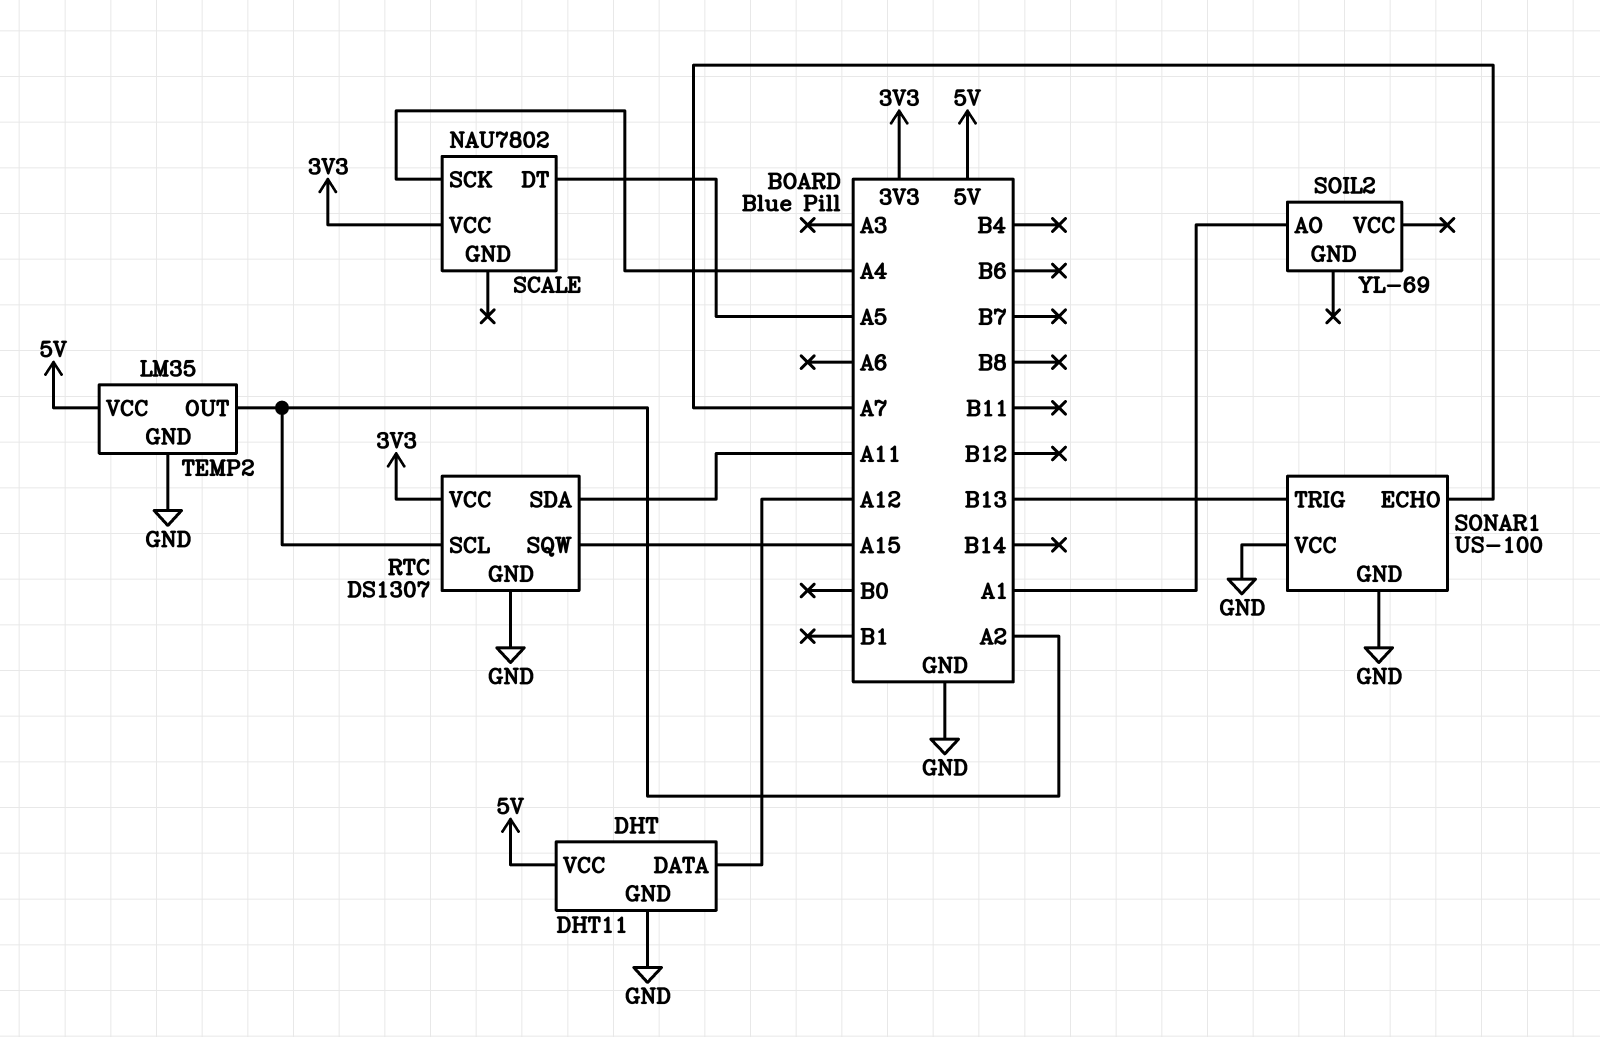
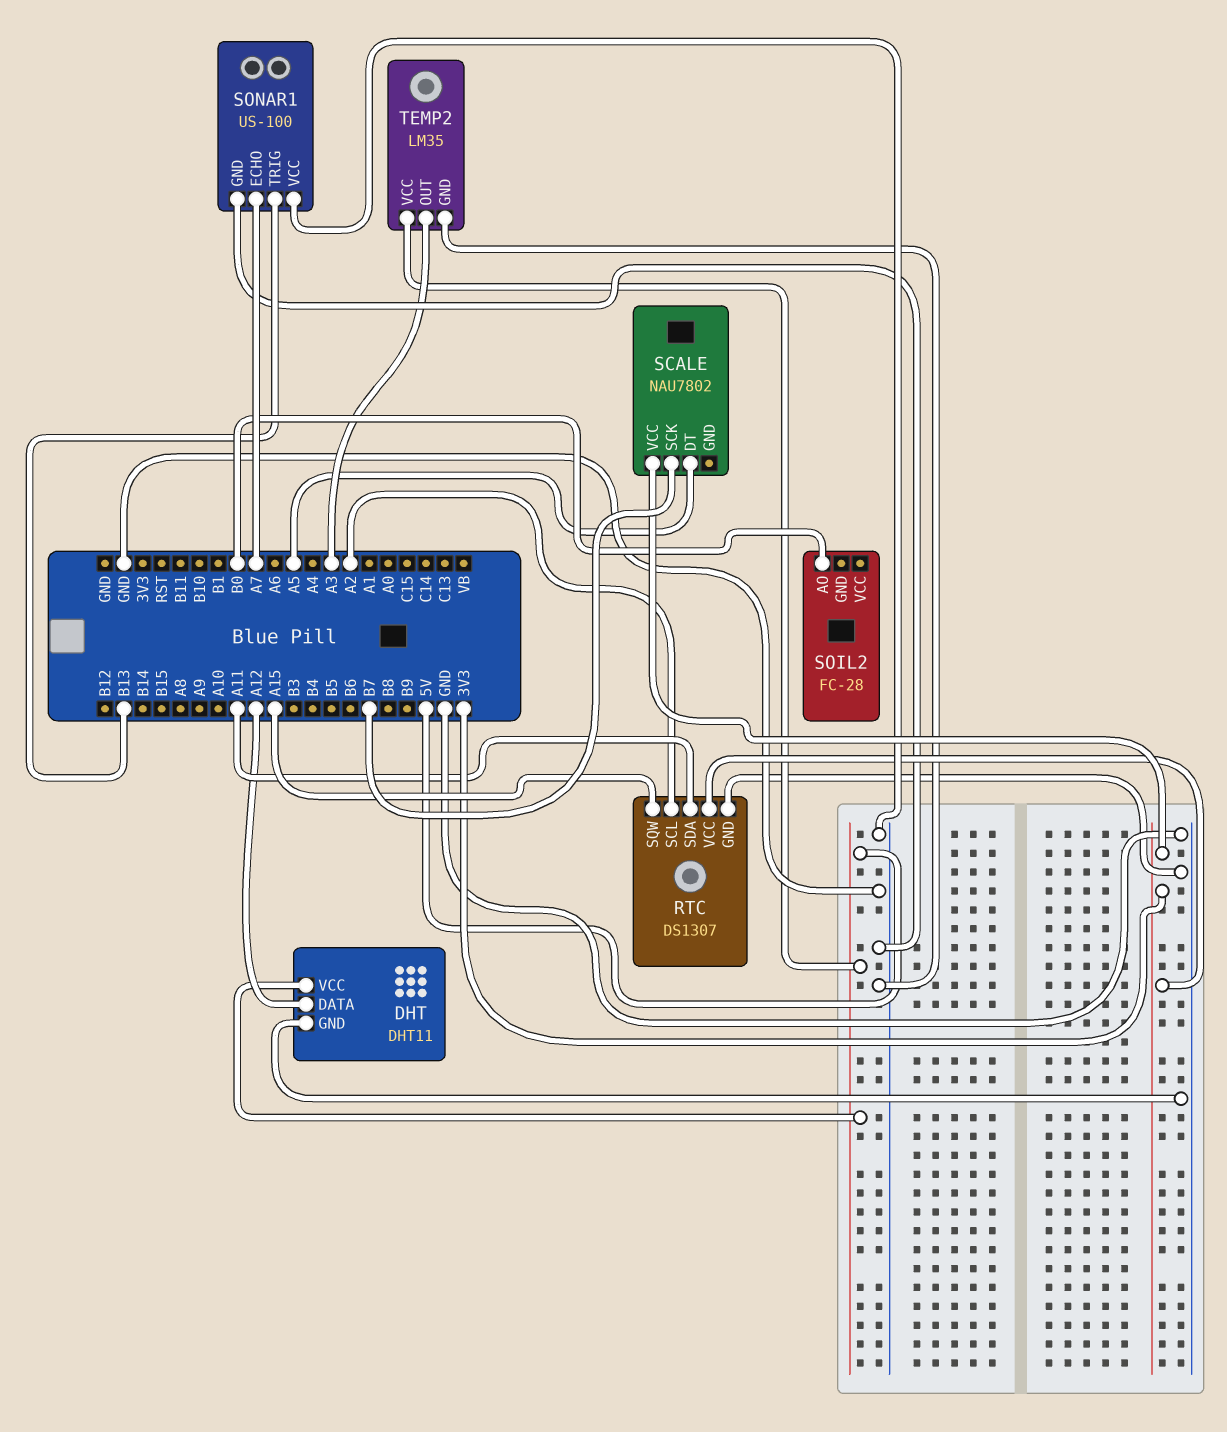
SCALE pin SCK: A4 -> B7
SOIL2: YL-69 -> FC-28
SOIL2 pin AO: A1 -> B0
TEMP2 pin OUT: A2 -> A3

